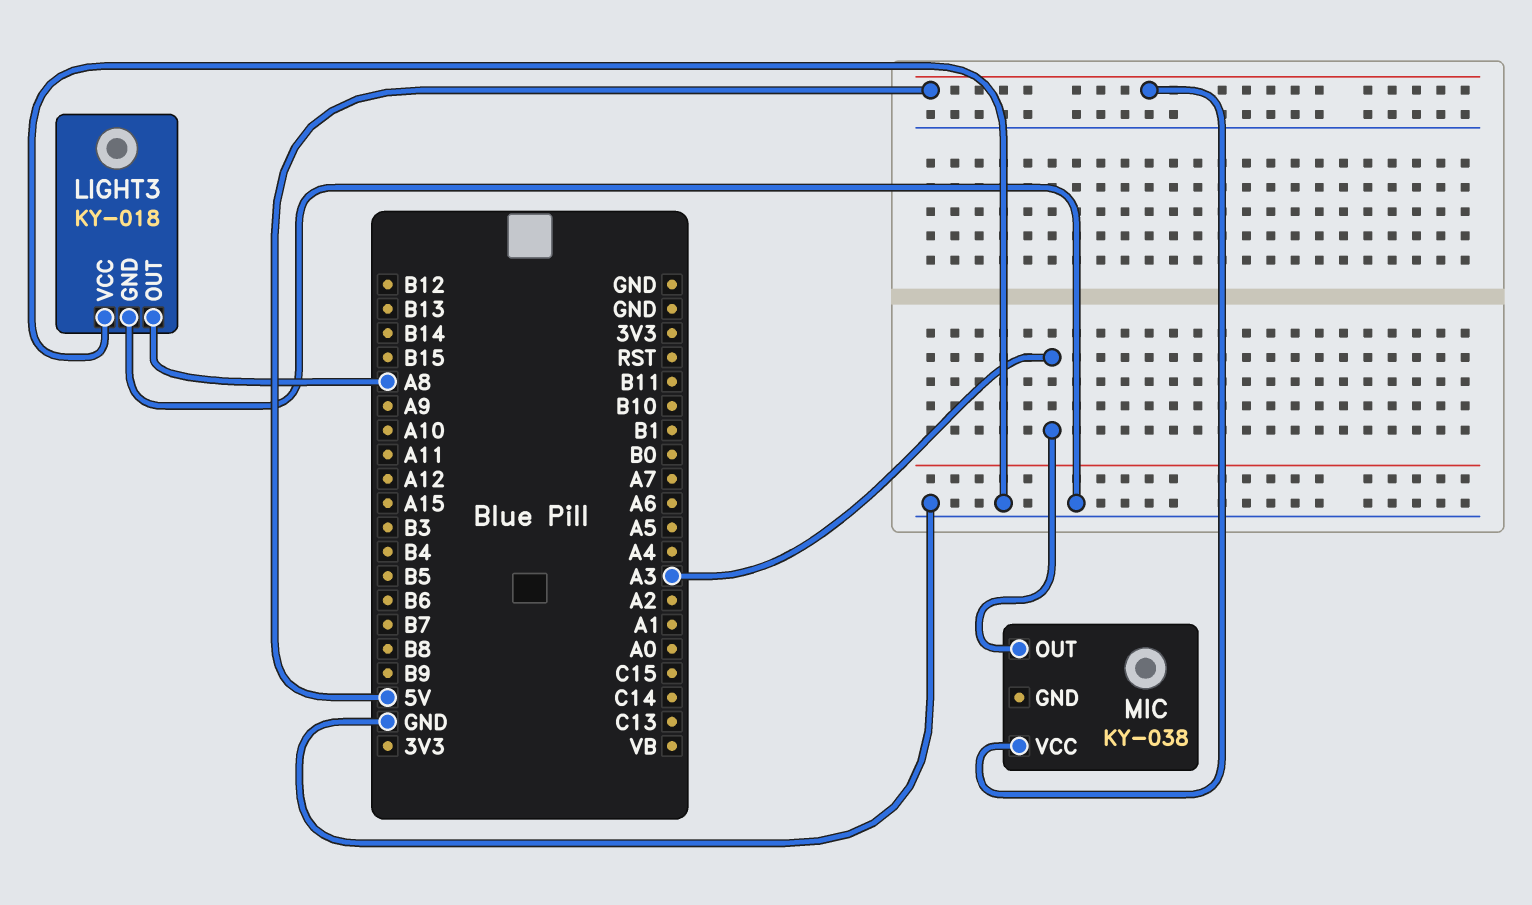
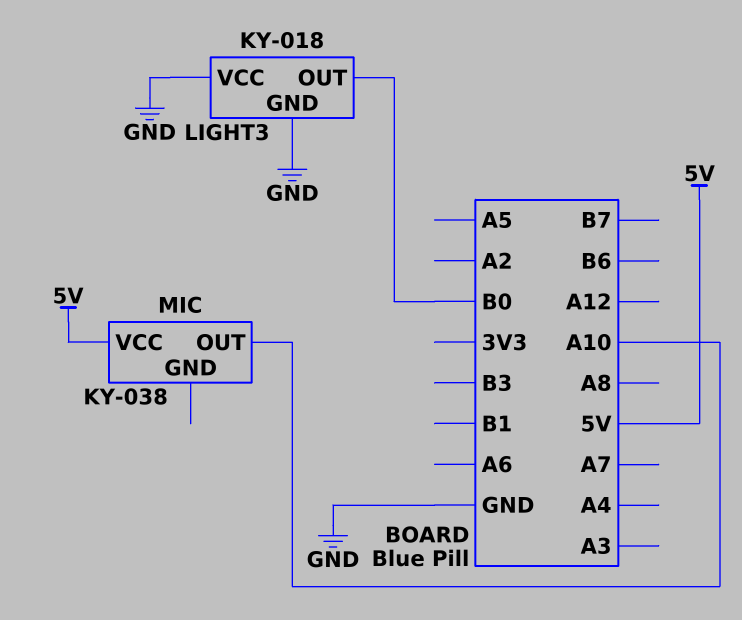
LIGHT3 pin OUT: A8 -> B0
MIC pin OUT: A3 -> A10

